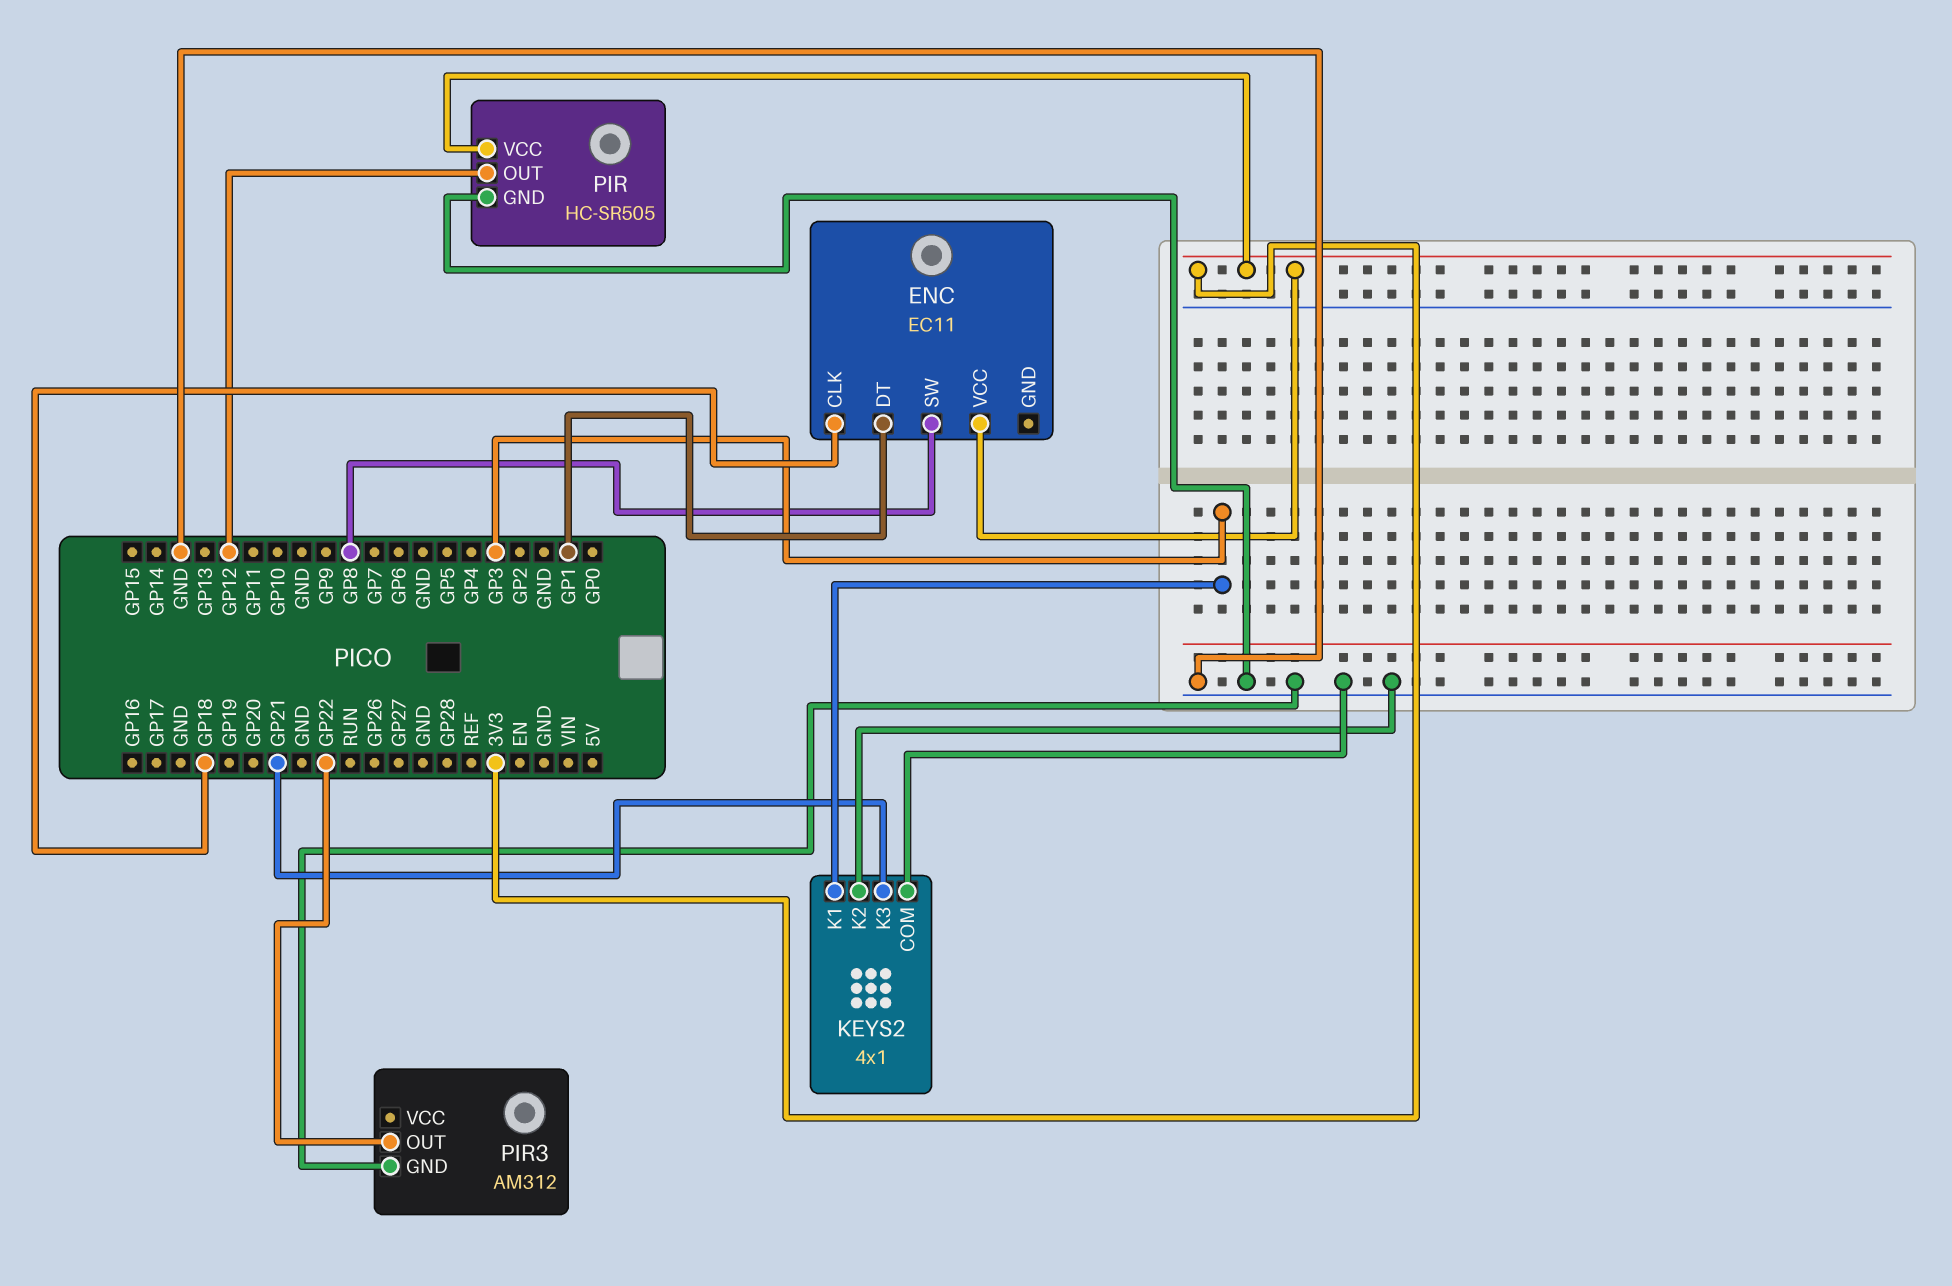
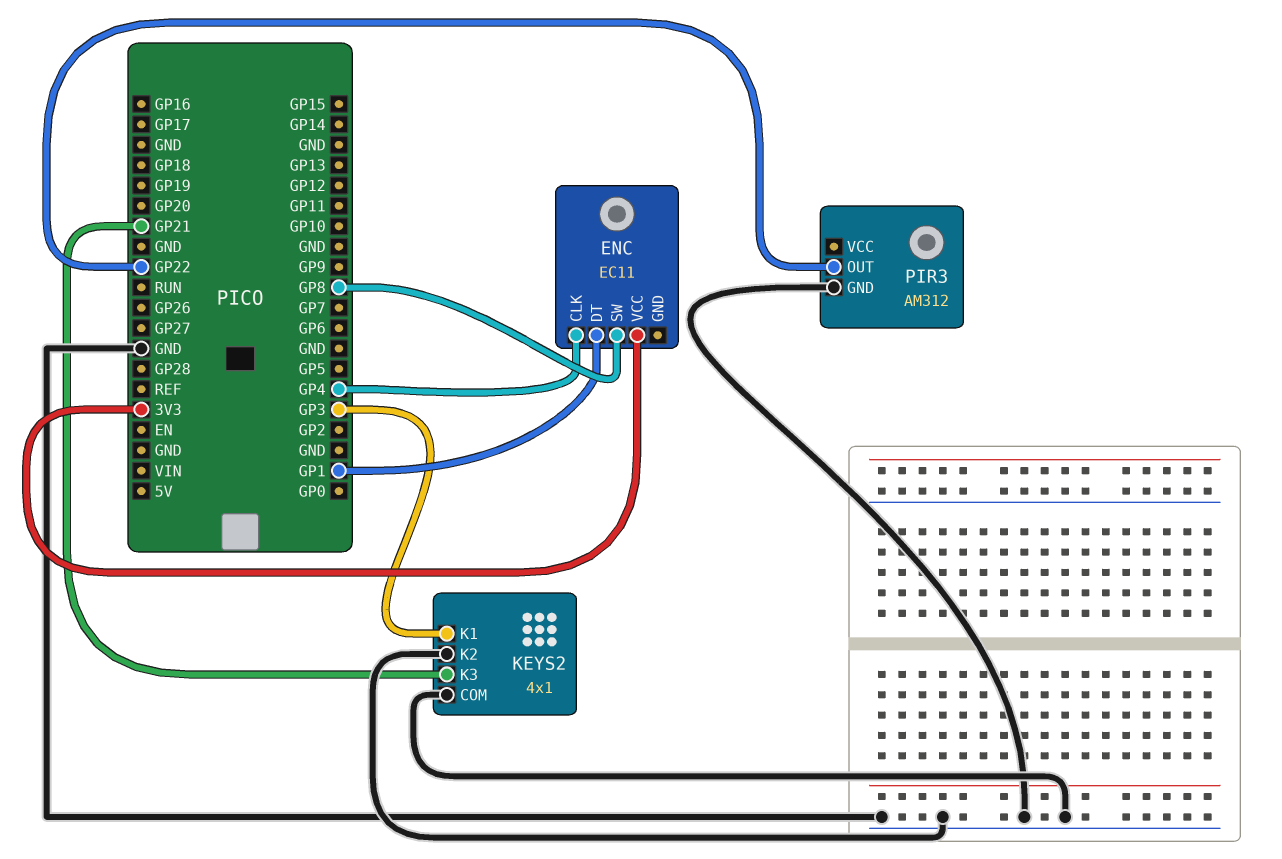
ENC pin CLK: GP18 -> GP4
PIR: HC-SR505 -> none
PIR pin GND: GND -> none
PIR pin OUT: GP12 -> none
PIR pin VCC: 3V3 -> none

